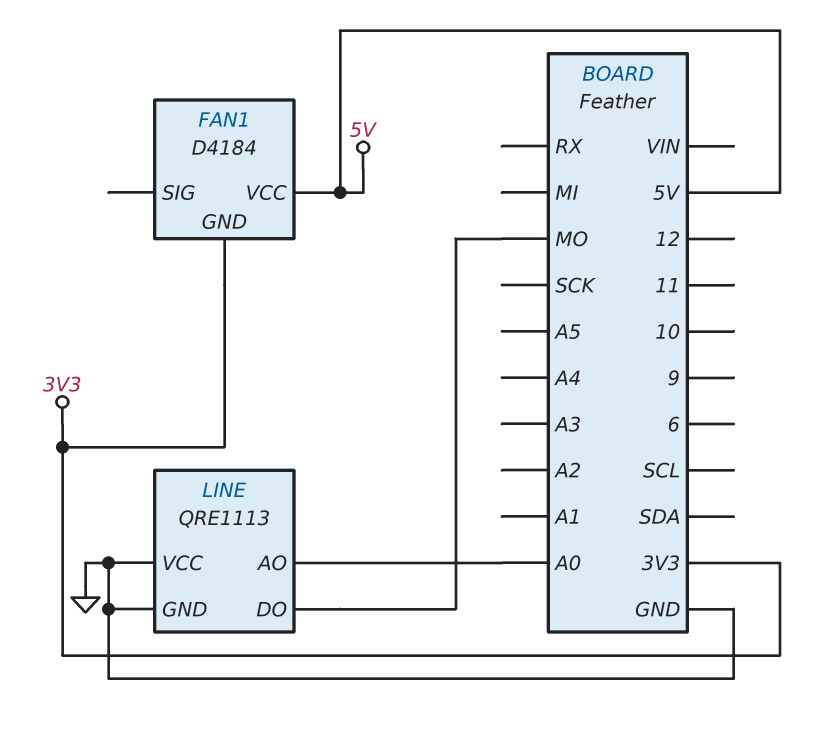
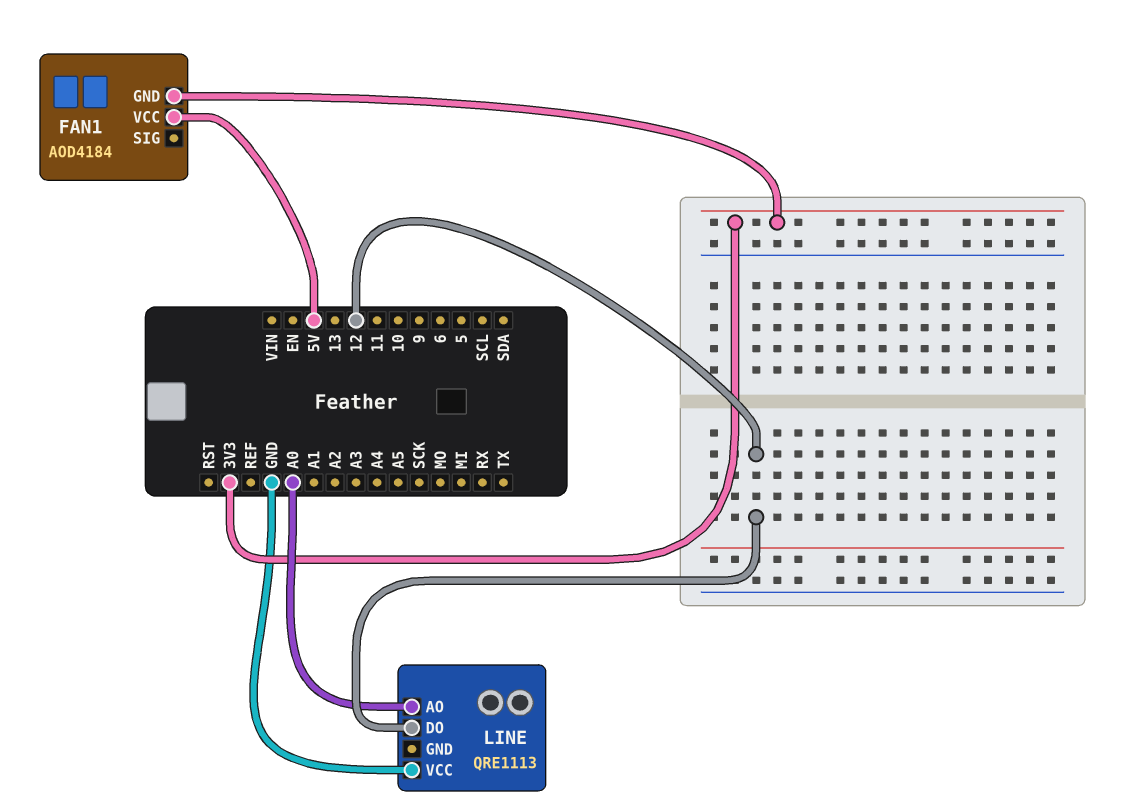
FAN1: D4184 -> AOD4184
LINE pin DO: MO -> 12
LINE pin GND: GND -> none

